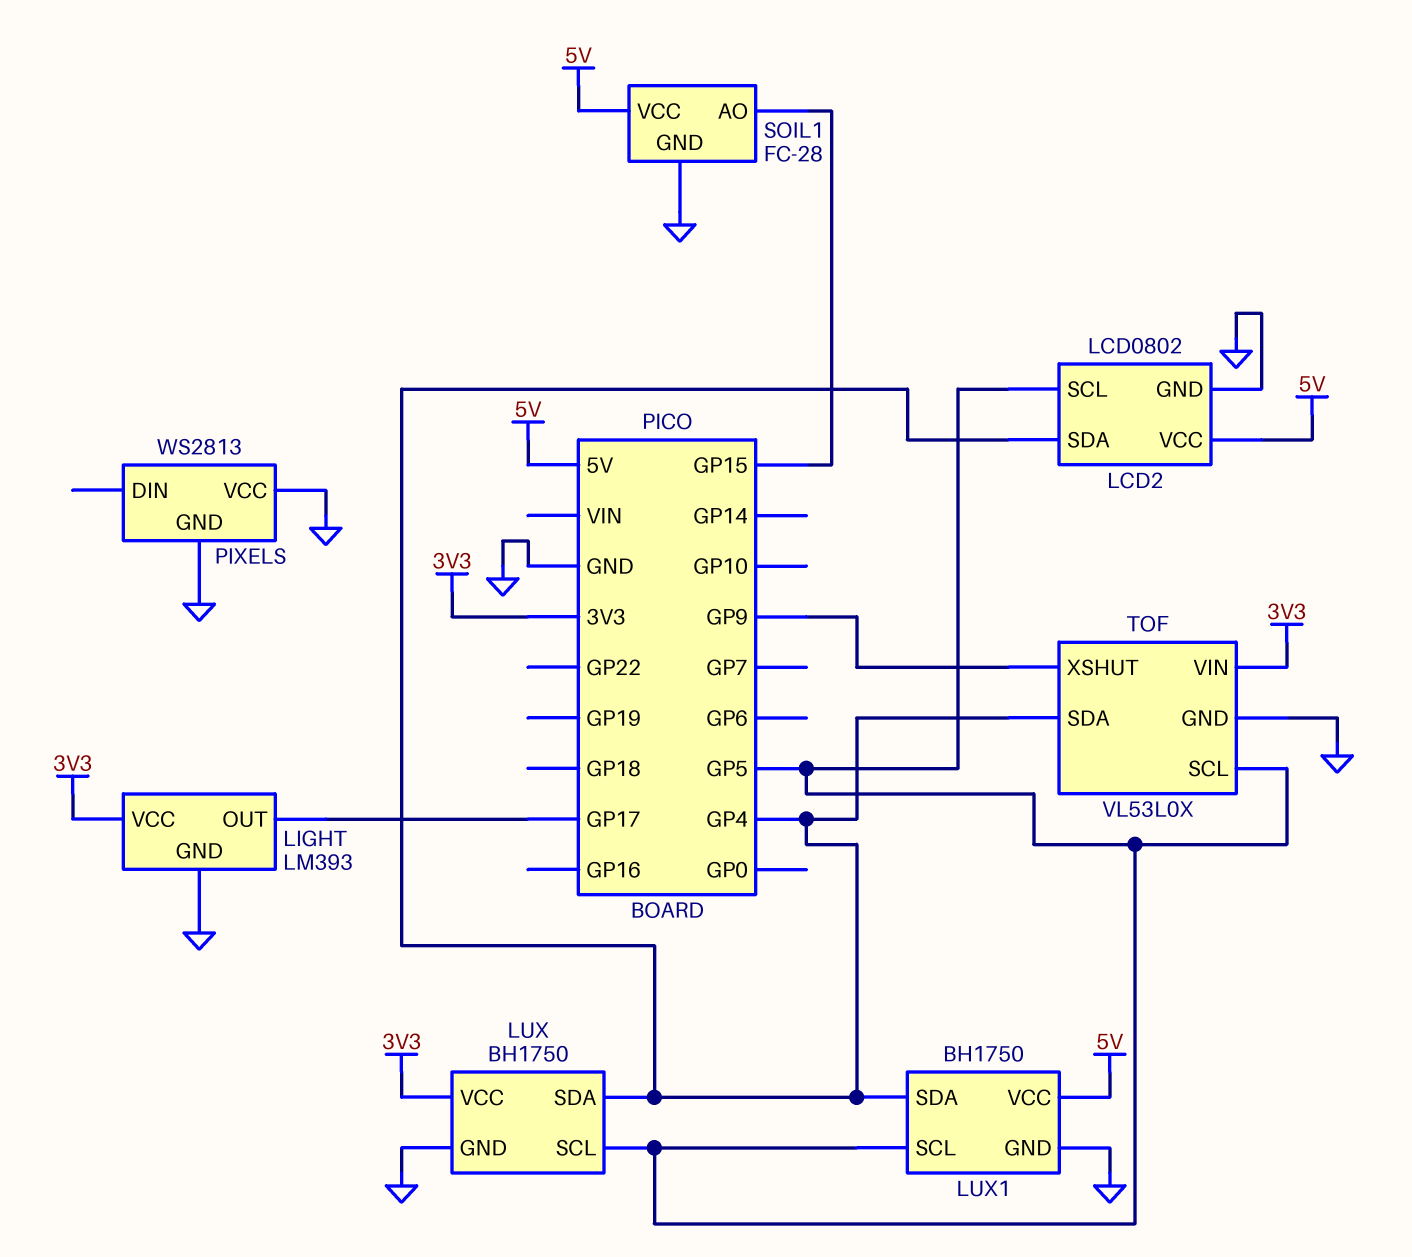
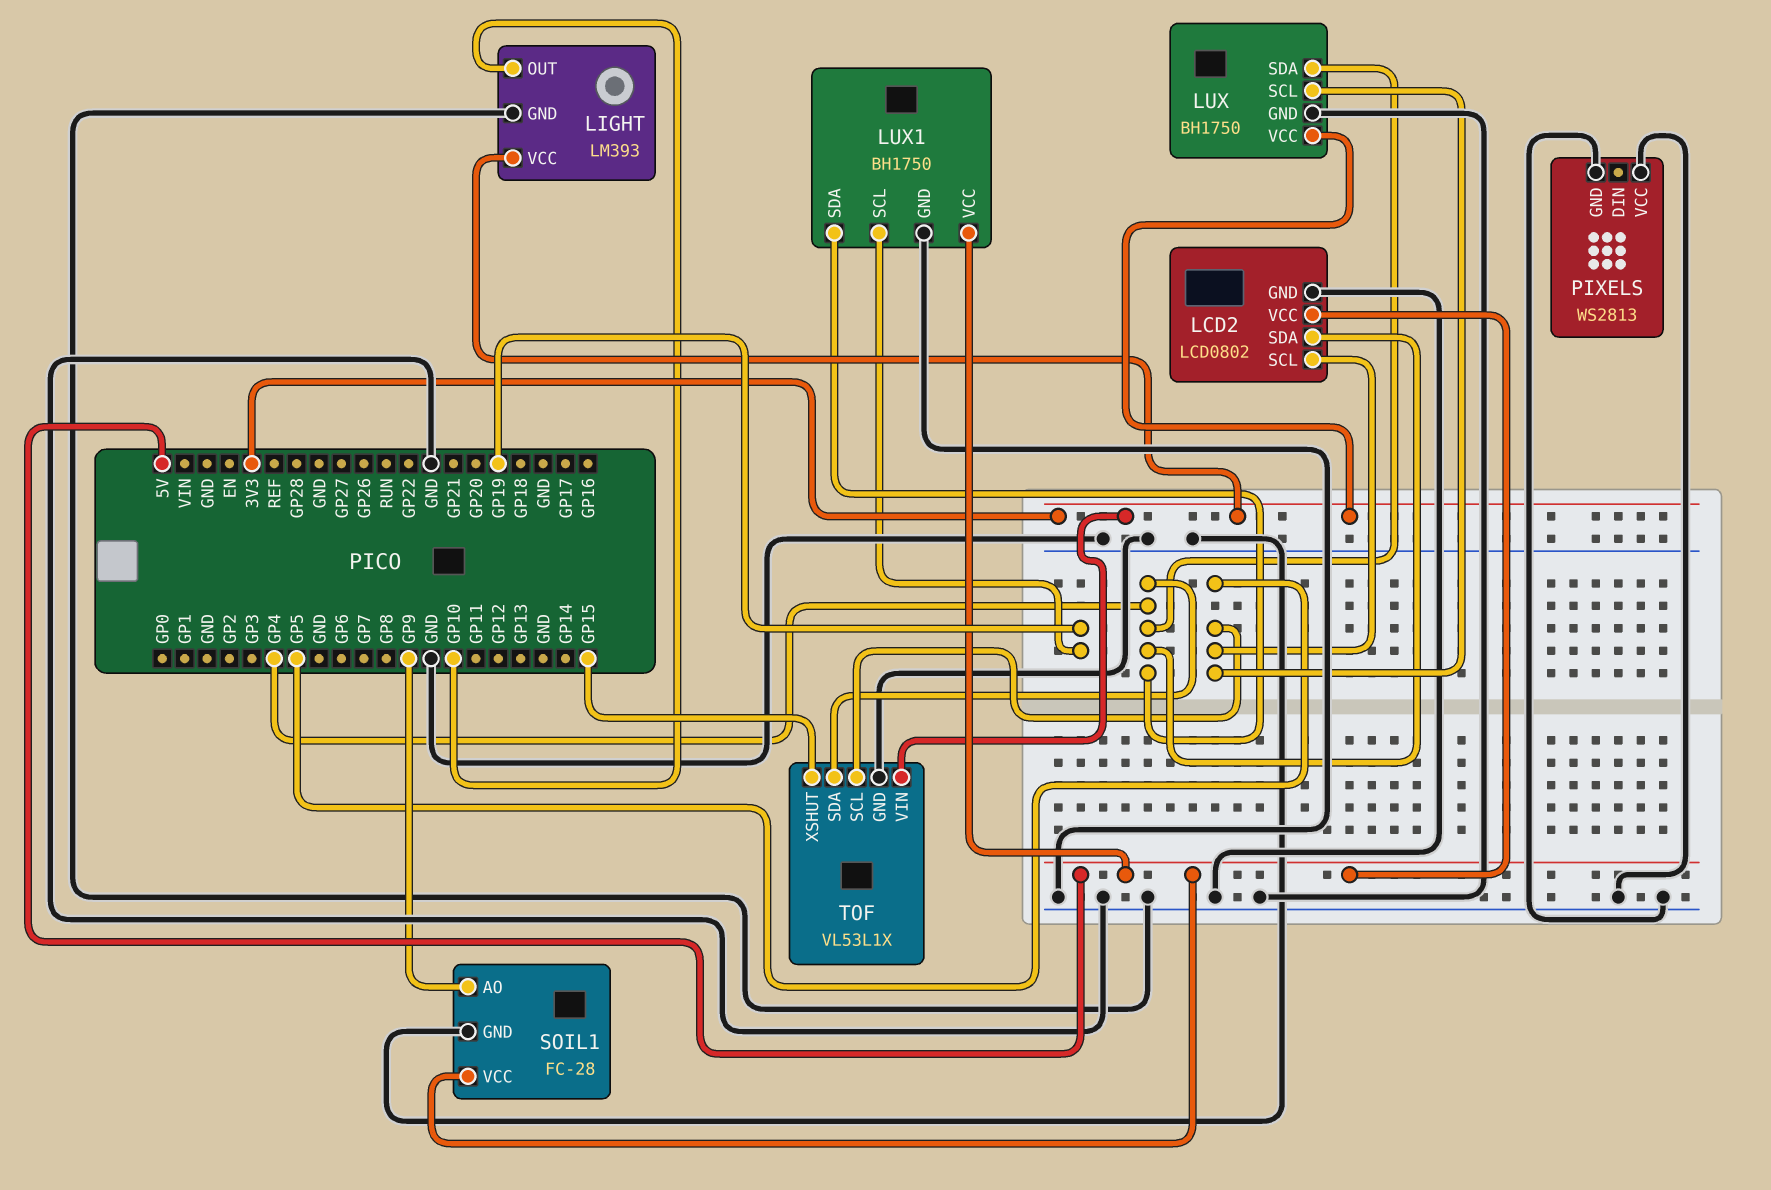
LIGHT pin OUT: GP17 -> GP10
LUX1 pin SCL: GP5 -> GP19
SOIL1 pin AO: GP15 -> GP9
TOF: VL53L0X -> VL53L1X
TOF pin XSHUT: GP9 -> GP15

